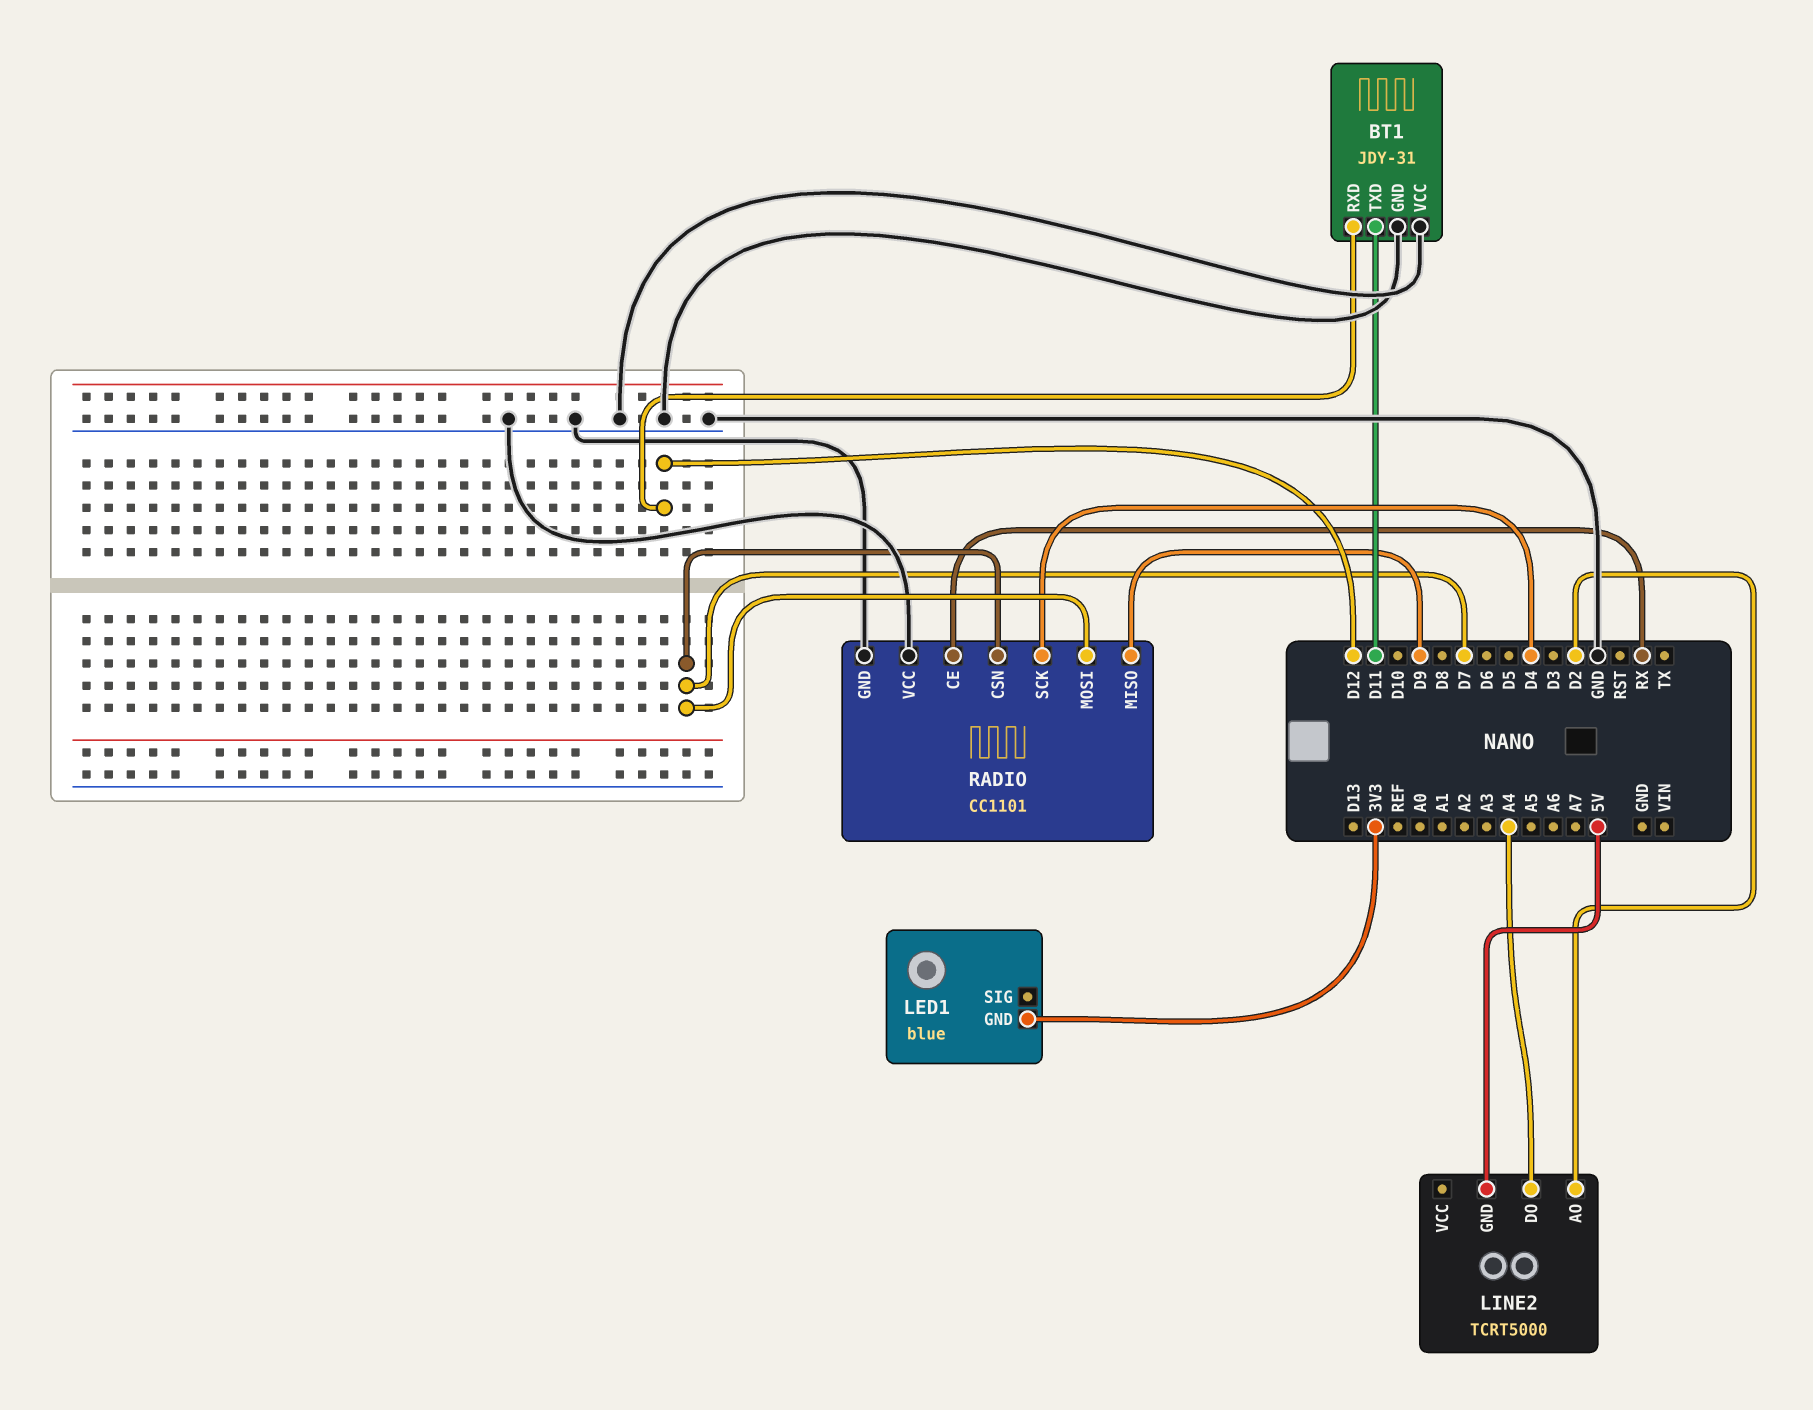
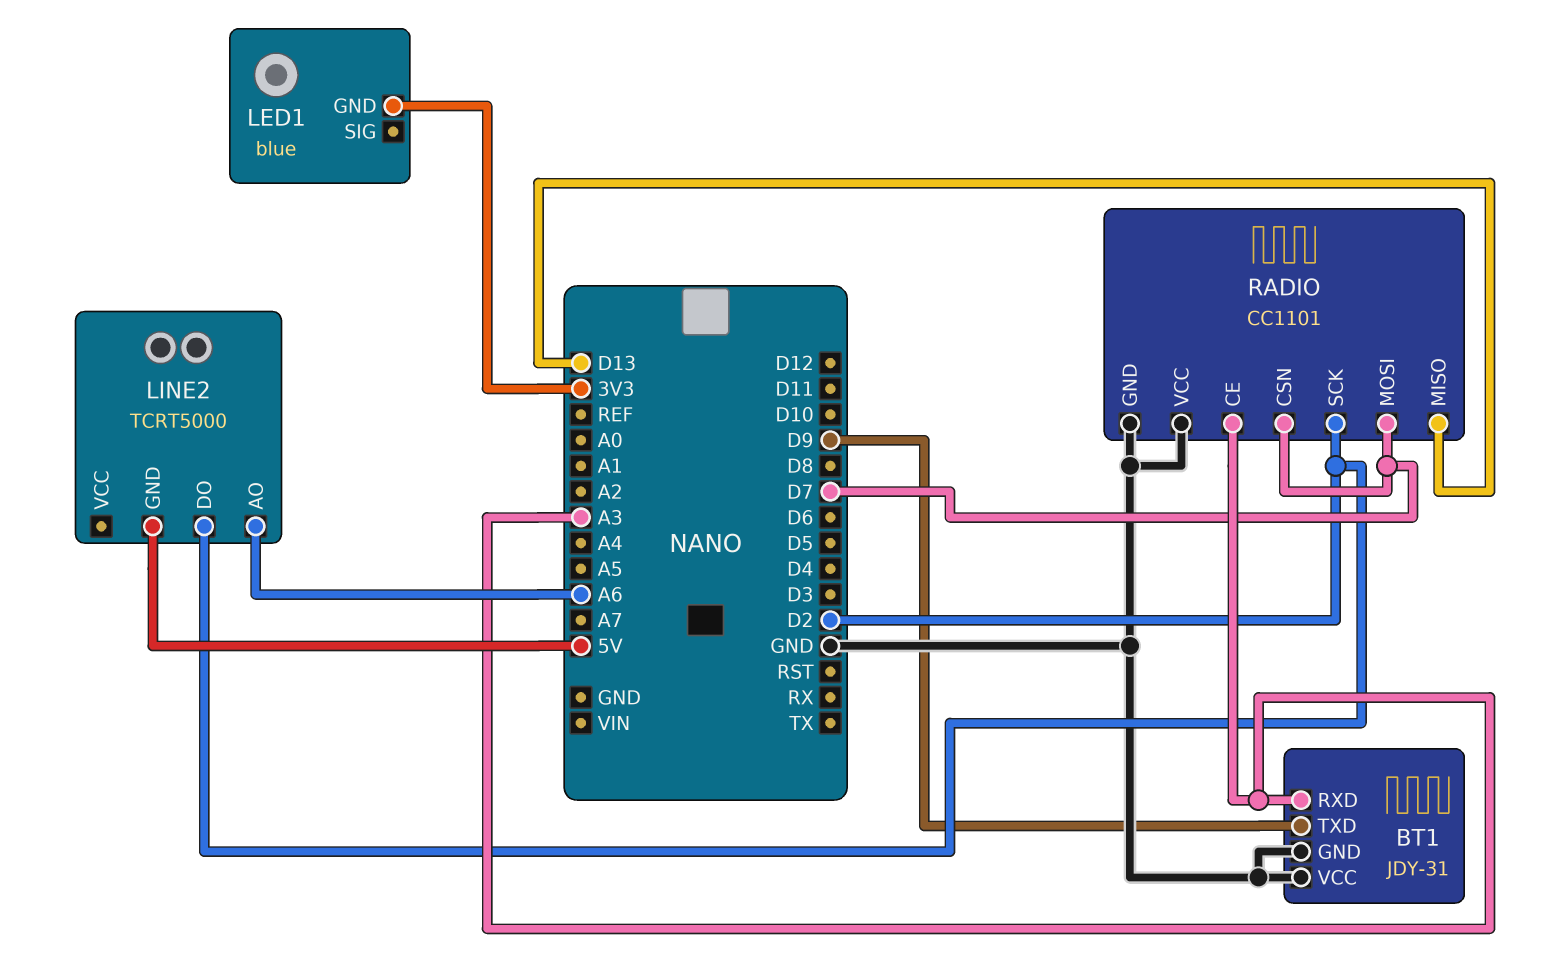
BT1 pin RXD: D12 -> A3
BT1 pin TXD: D11 -> D9
LINE2 pin AO: D2 -> A6
LINE2 pin DO: A4 -> D2
RADIO pin CE: RX -> A3
RADIO pin MISO: D9 -> D13
RADIO pin SCK: D4 -> D2

